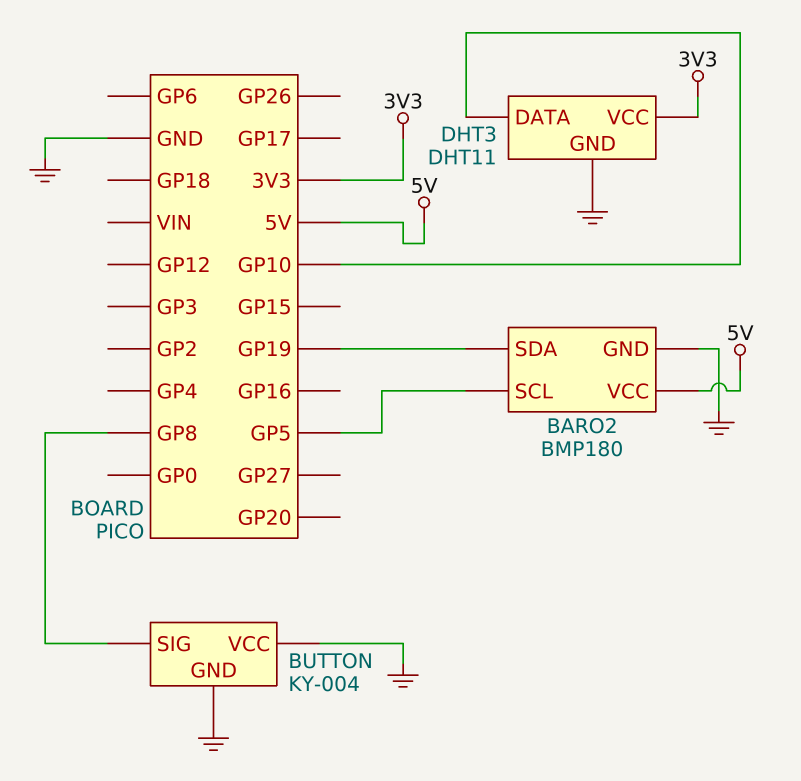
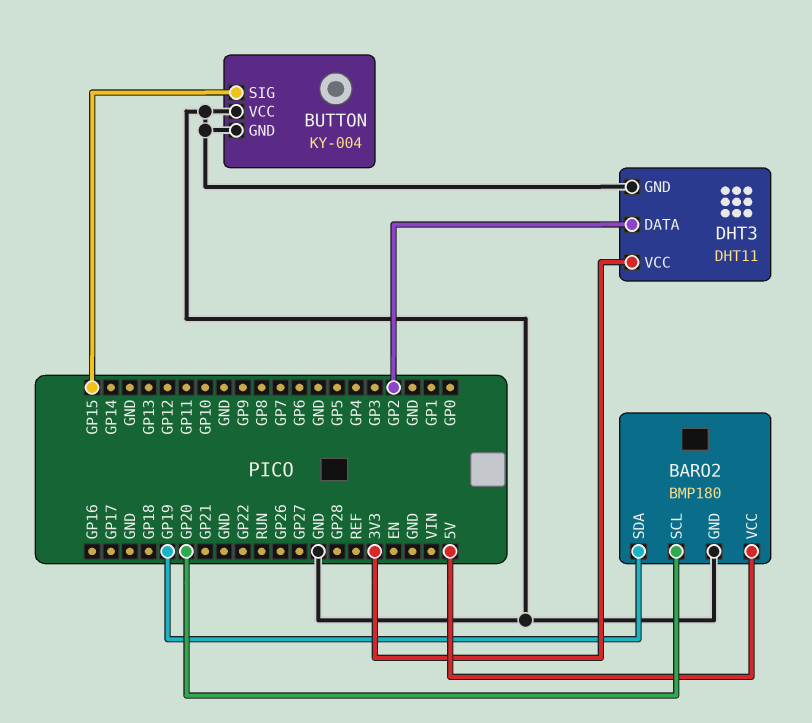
BARO2 pin SCL: GP5 -> GP20
BUTTON pin SIG: GP8 -> GP15
DHT3 pin DATA: GP10 -> GP2

